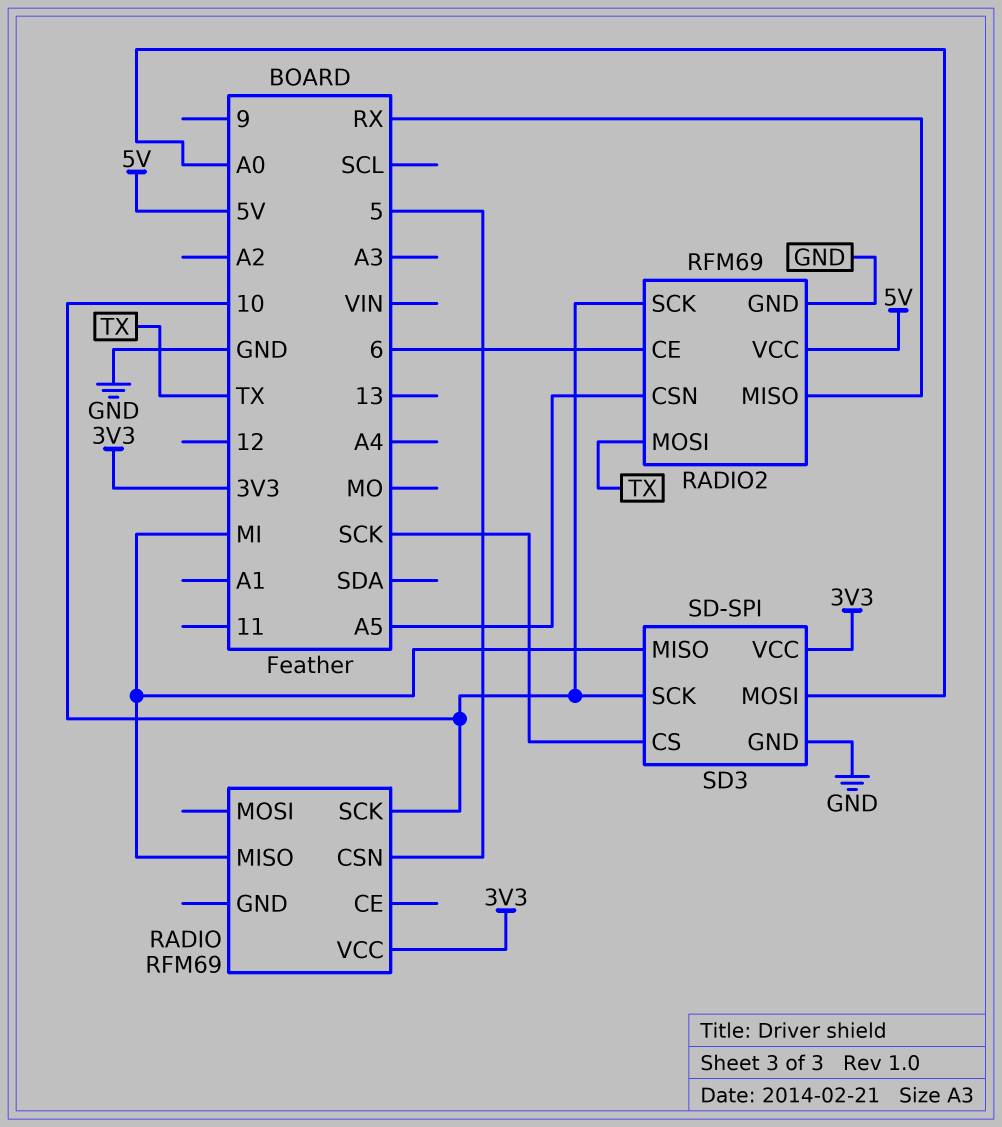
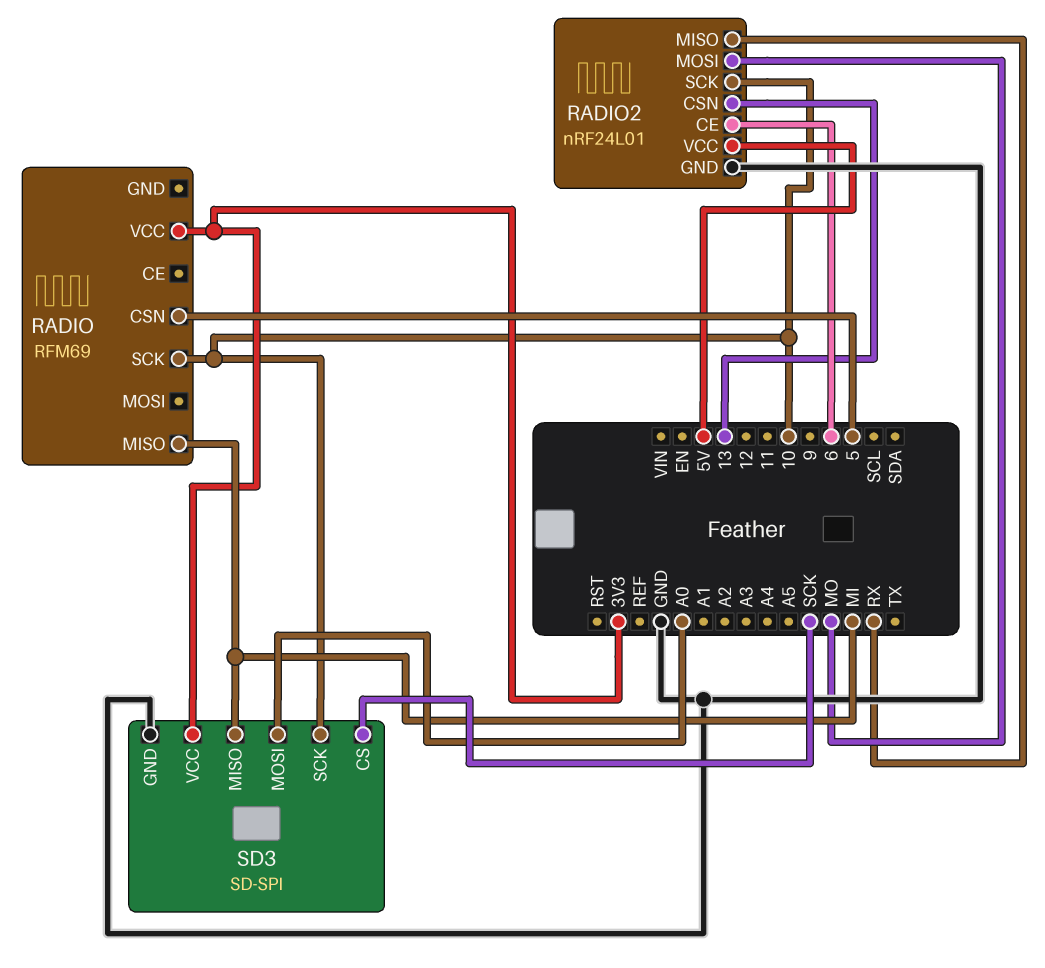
RADIO2: RFM69 -> nRF24L01
RADIO2 pin CSN: A5 -> 13
RADIO2 pin MOSI: TX -> MO

